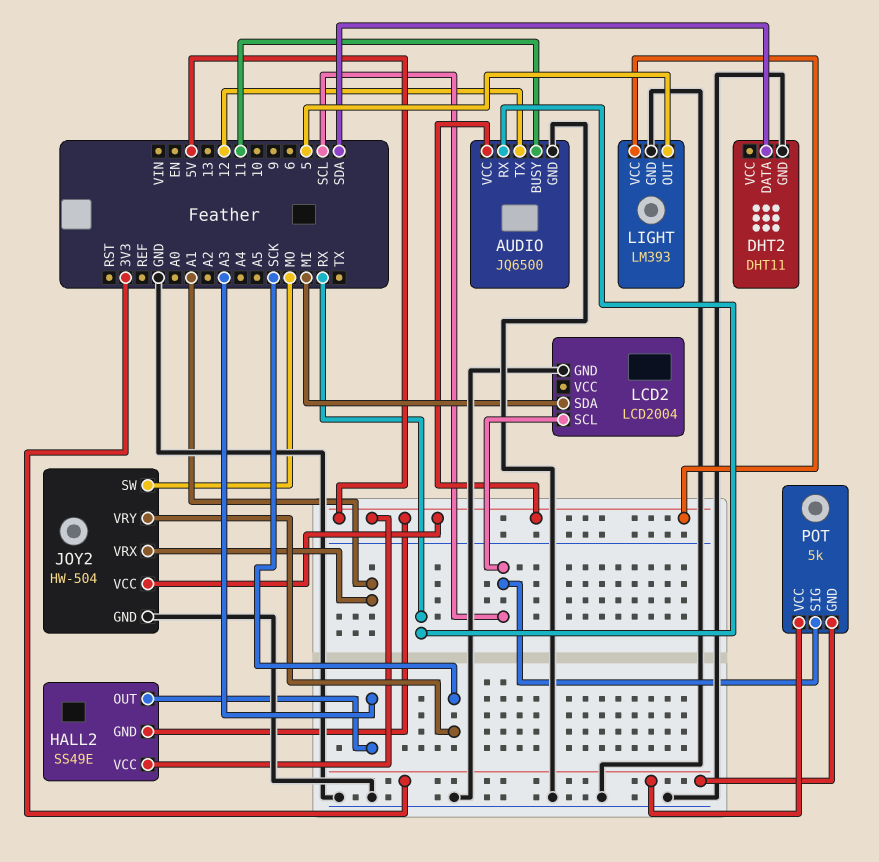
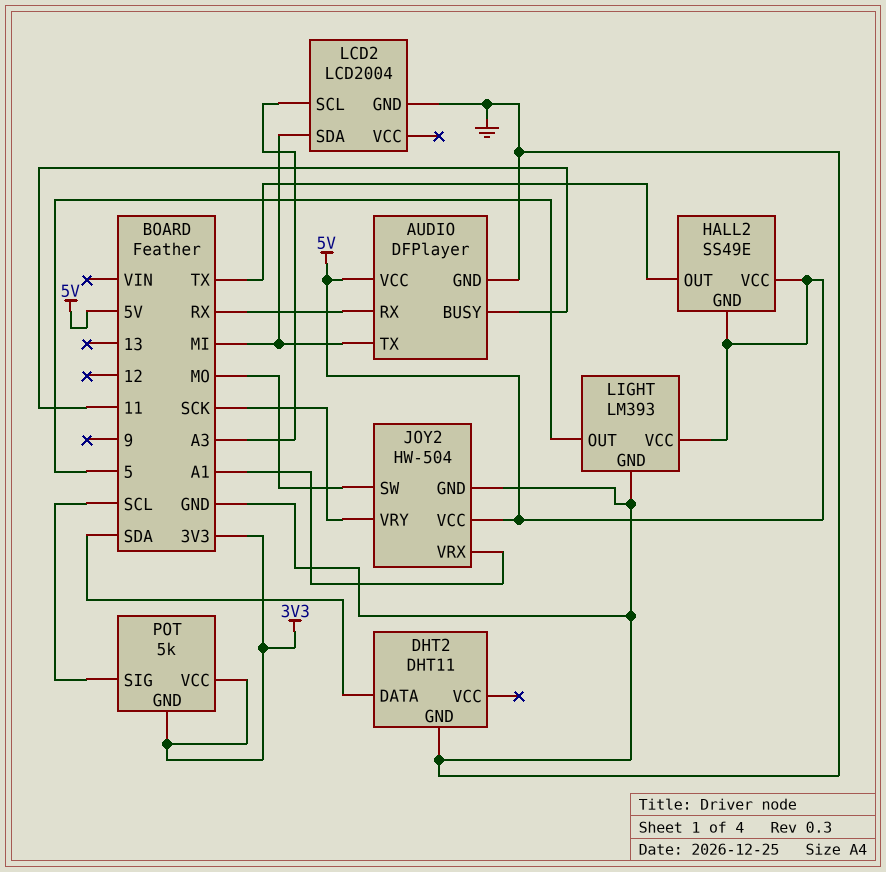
AUDIO: JQ6500 -> DFPlayer
AUDIO pin TX: 12 -> MI
HALL2 pin OUT: A3 -> TX
LCD2 pin SCL: SCL -> A3

